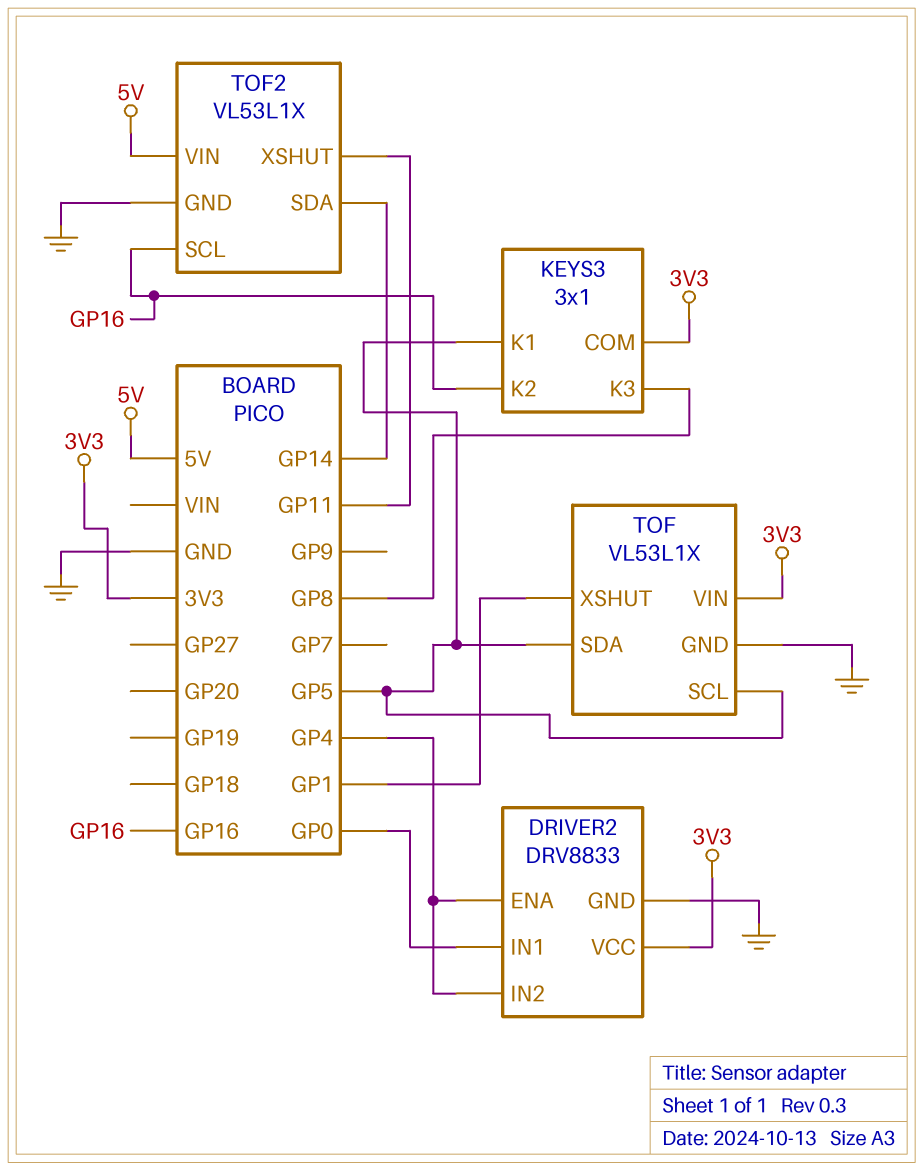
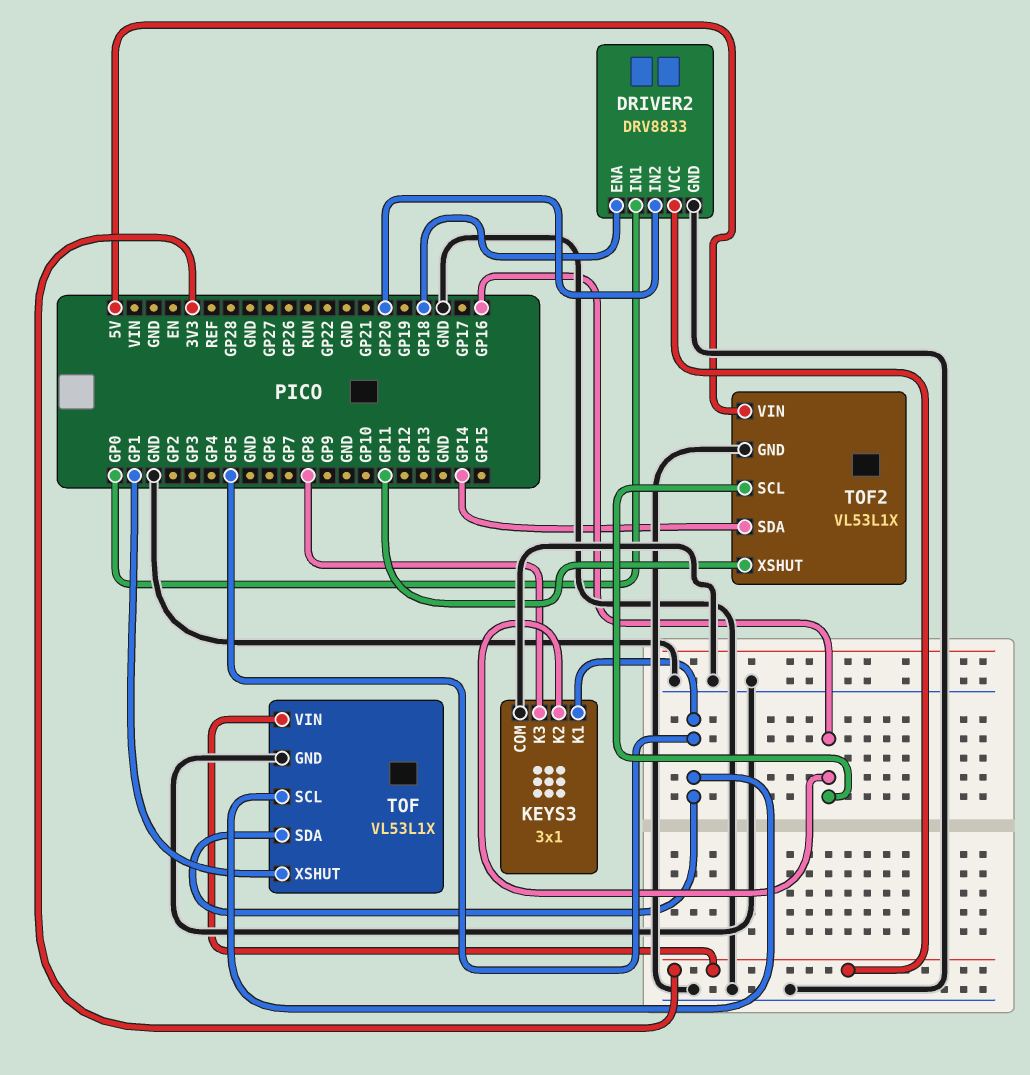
DRIVER2 pin ENA: GP4 -> GP18
DRIVER2 pin IN2: GP4 -> GP20
KEYS3 pin COM: 3V3 -> GND

